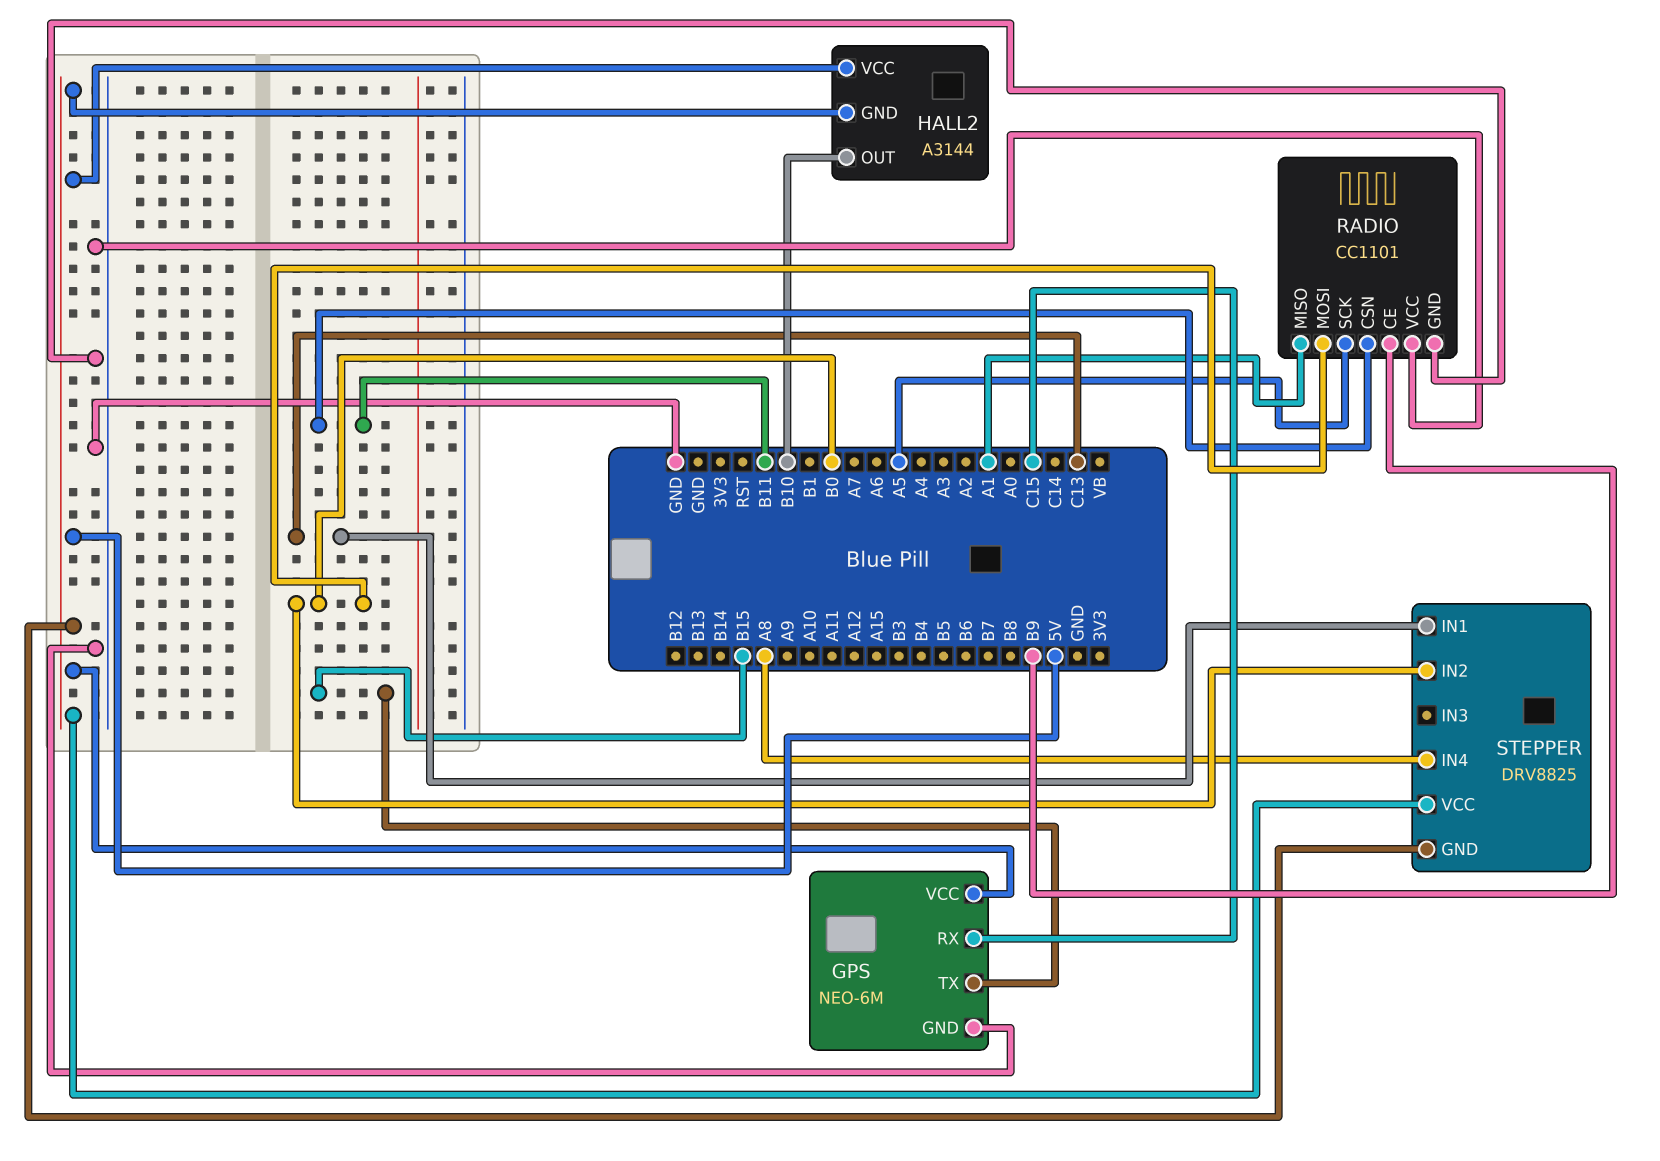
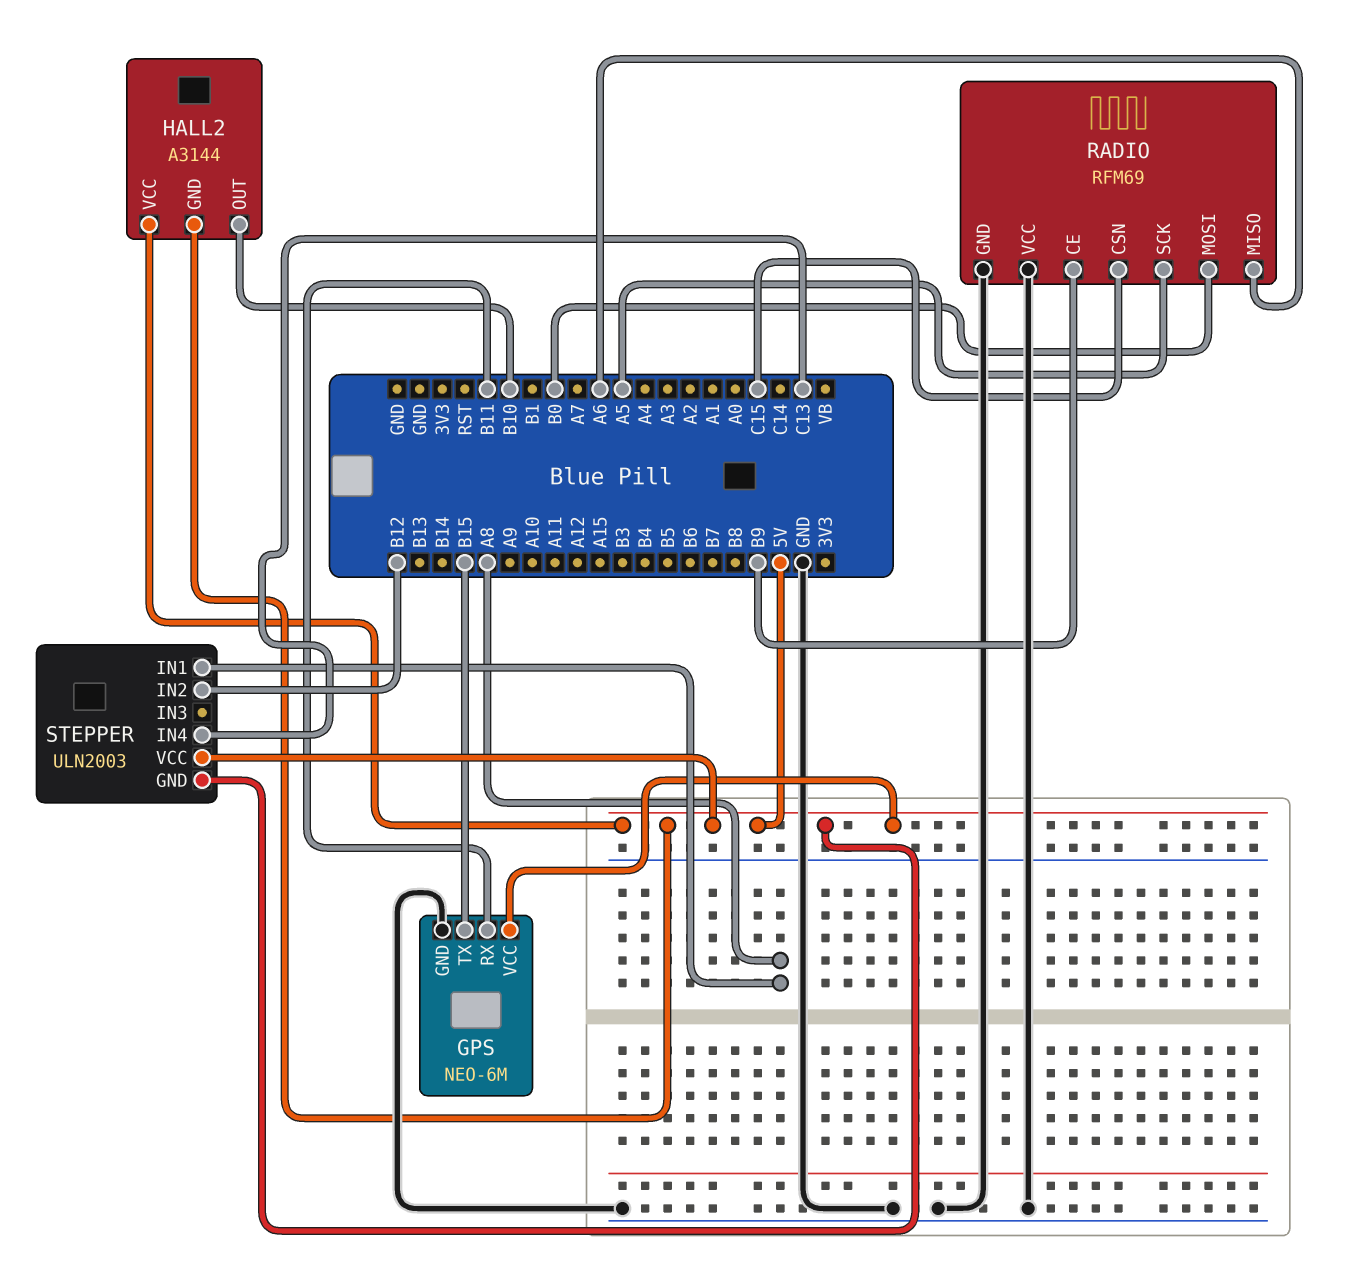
GPS pin RX: C15 -> B11
RADIO: CC1101 -> RFM69
RADIO pin CSN: B11 -> C15
RADIO pin MISO: A1 -> A6
STEPPER: DRV8825 -> ULN2003
STEPPER pin IN1: C13 -> A8
STEPPER pin IN2: B0 -> B12
STEPPER pin IN4: A8 -> C13

